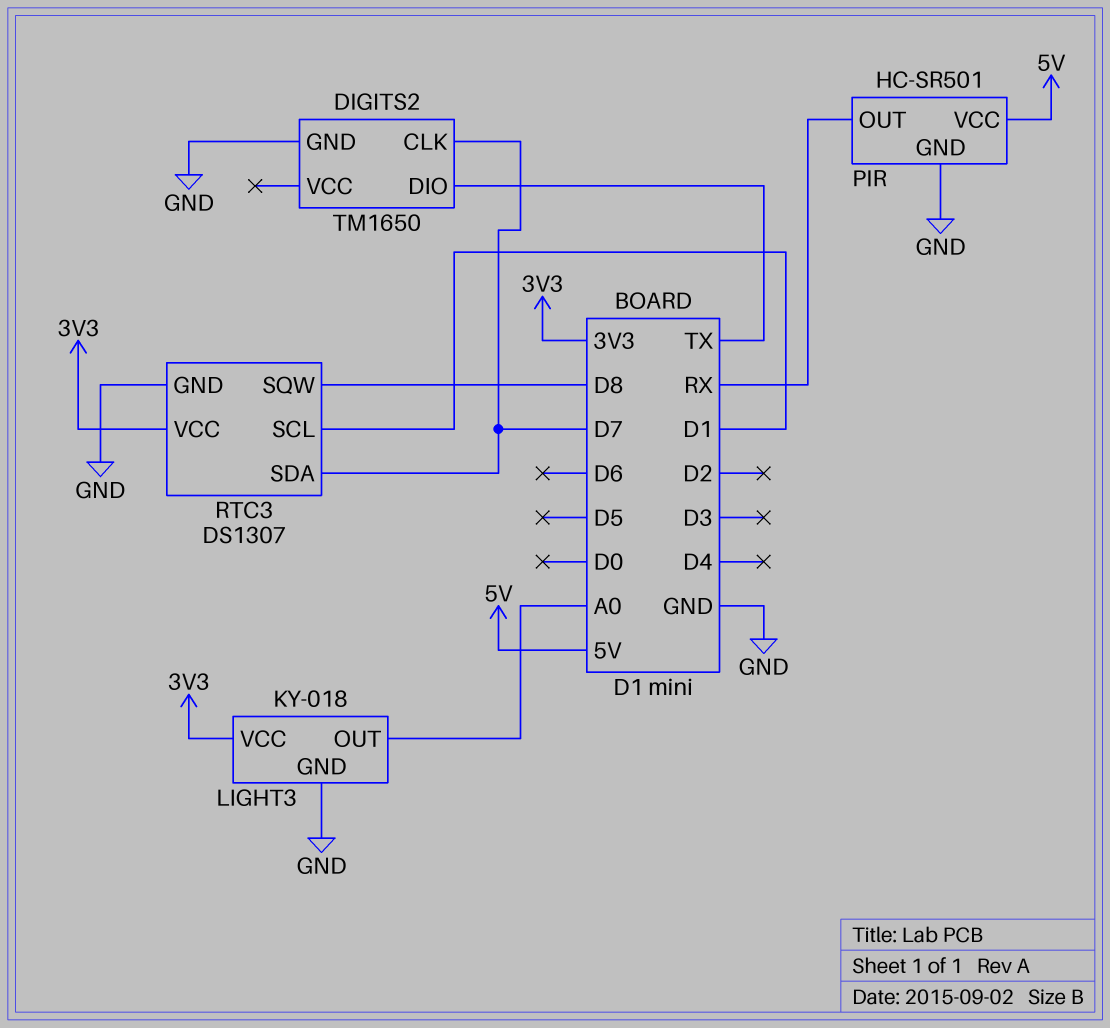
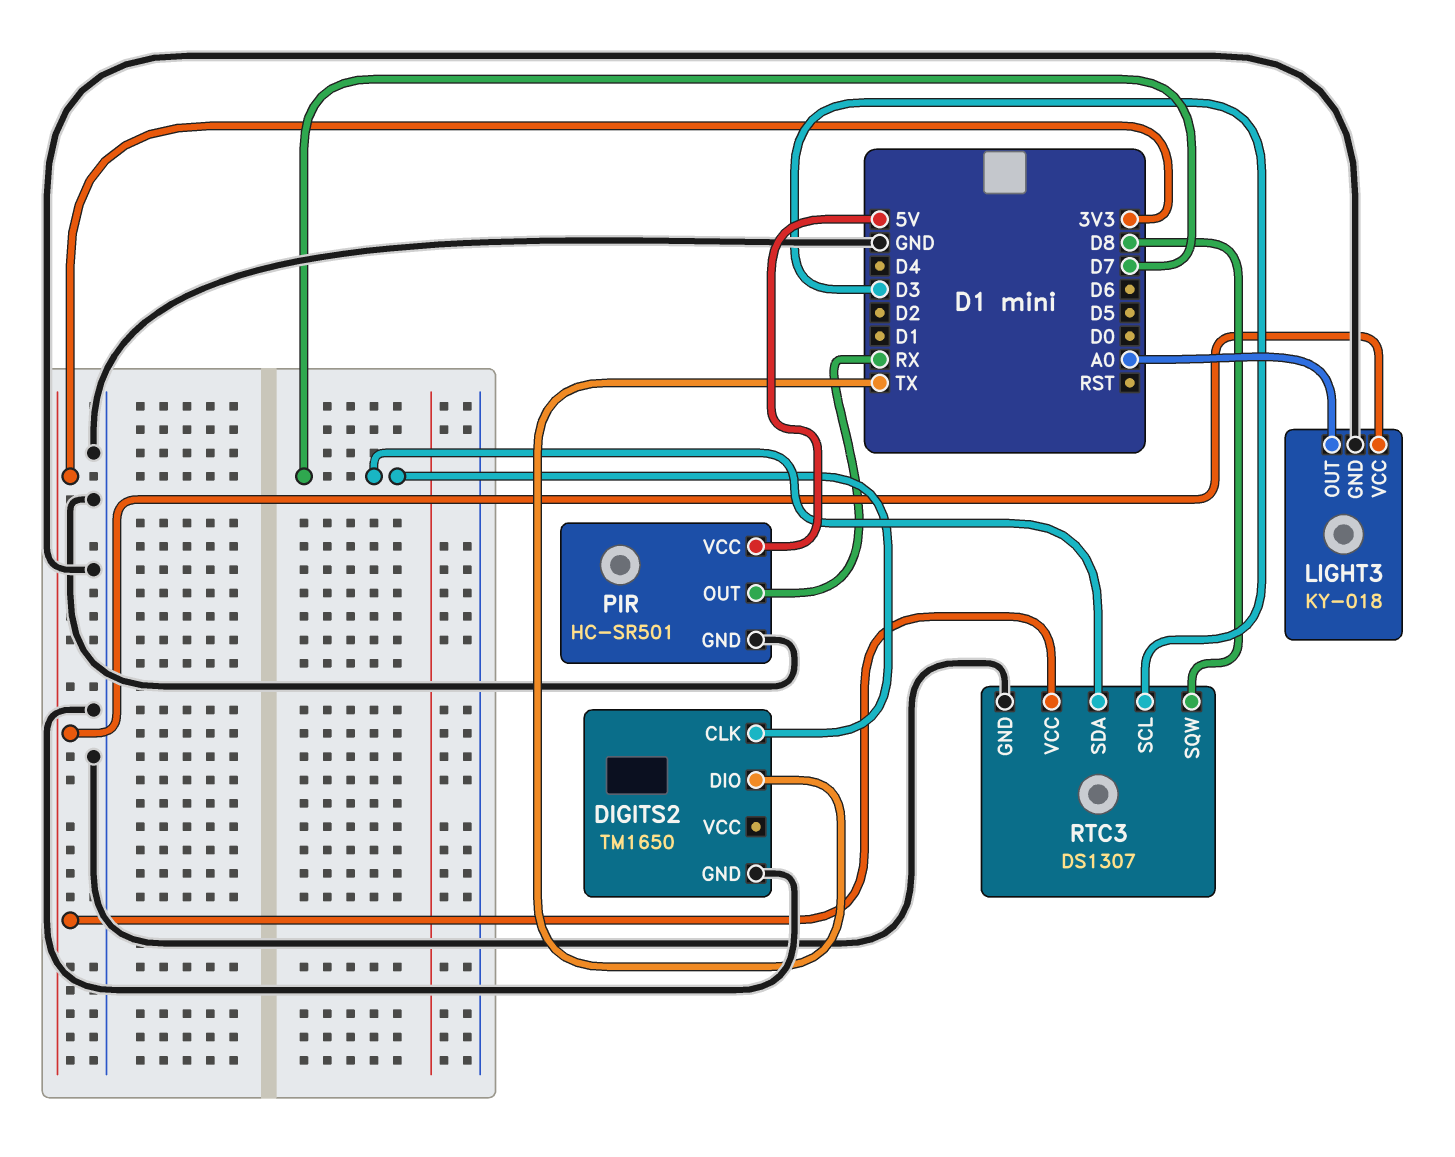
RTC3 pin SCL: D1 -> D3

